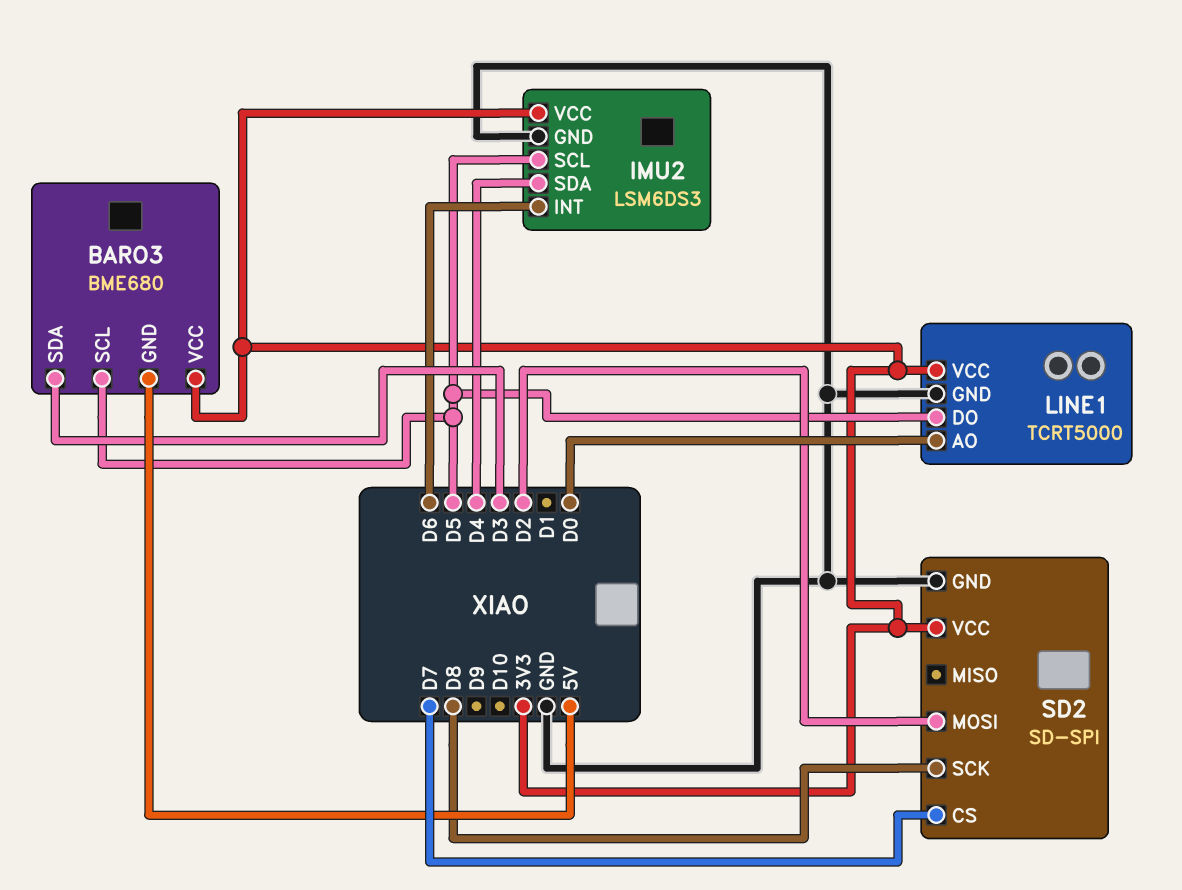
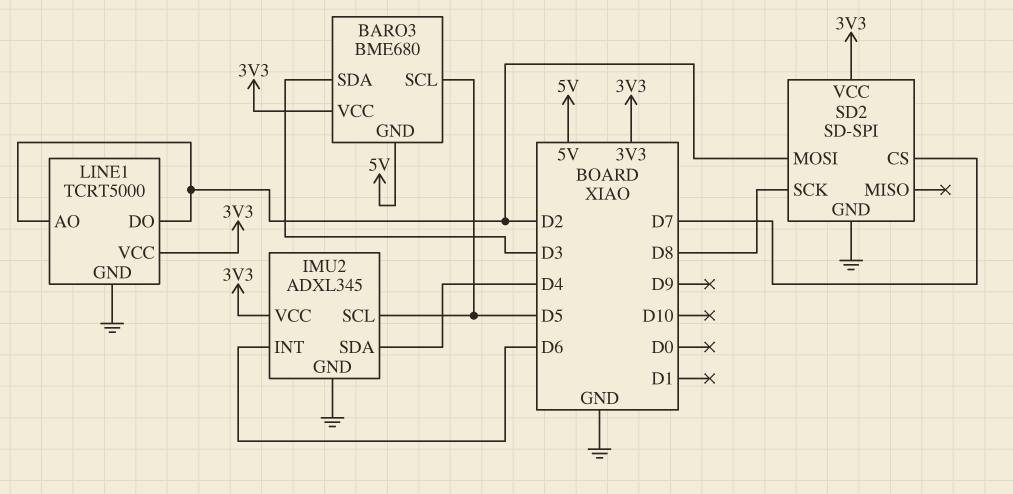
IMU2: LSM6DS3 -> ADXL345
LINE1 pin AO: D0 -> D2
LINE1 pin DO: D5 -> D2

